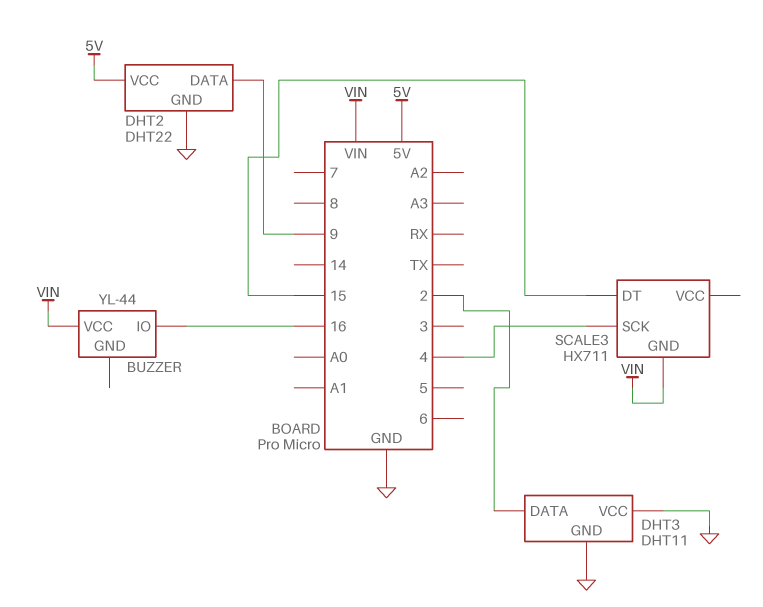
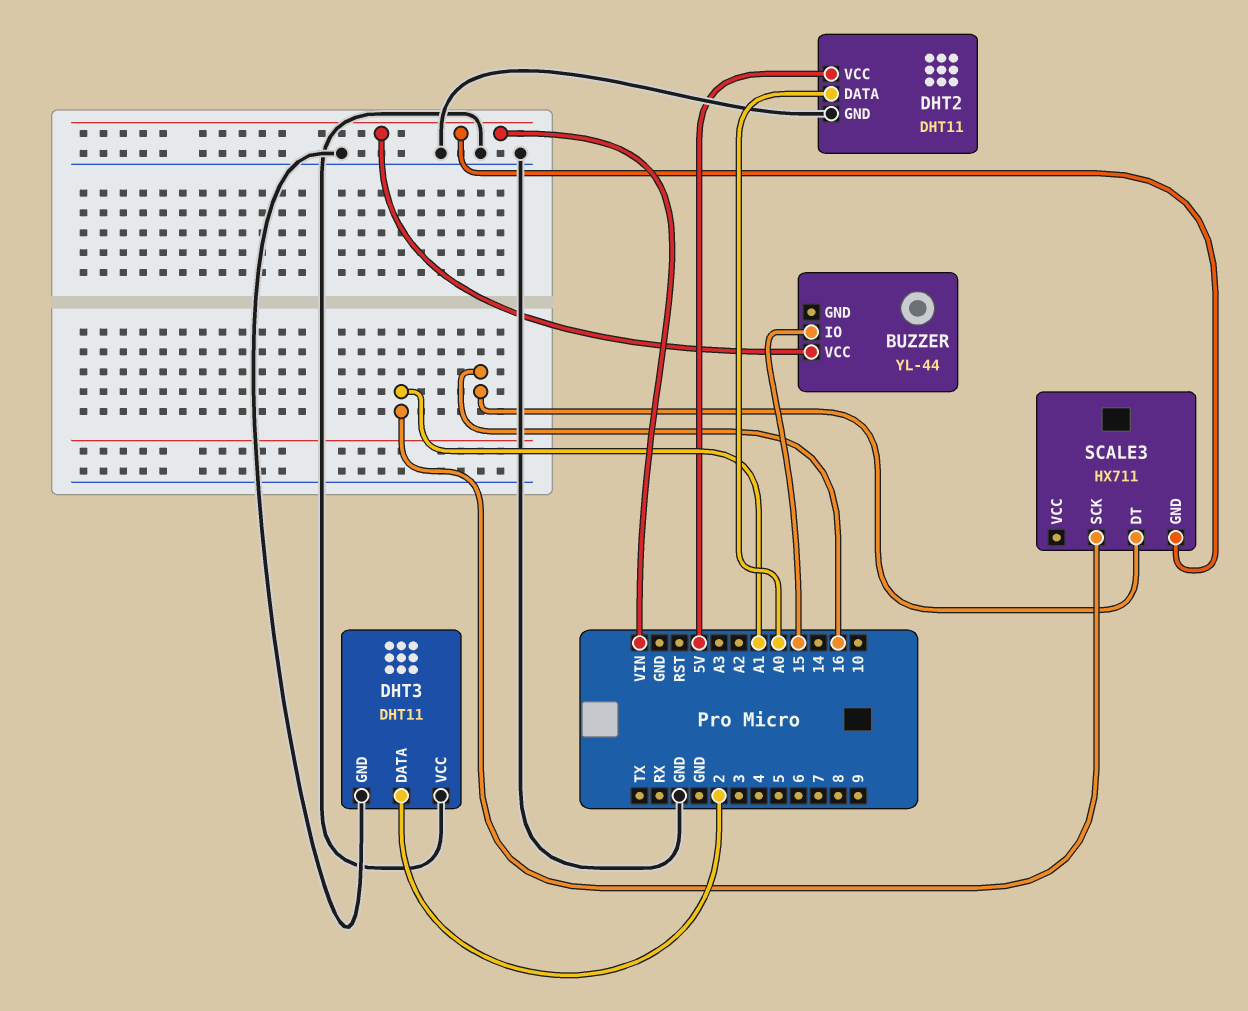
BUZZER pin IO: 16 -> 15
DHT2: DHT22 -> DHT11
DHT2 pin DATA: 9 -> A0
SCALE3 pin DT: 15 -> 16
SCALE3 pin SCK: 4 -> A1

